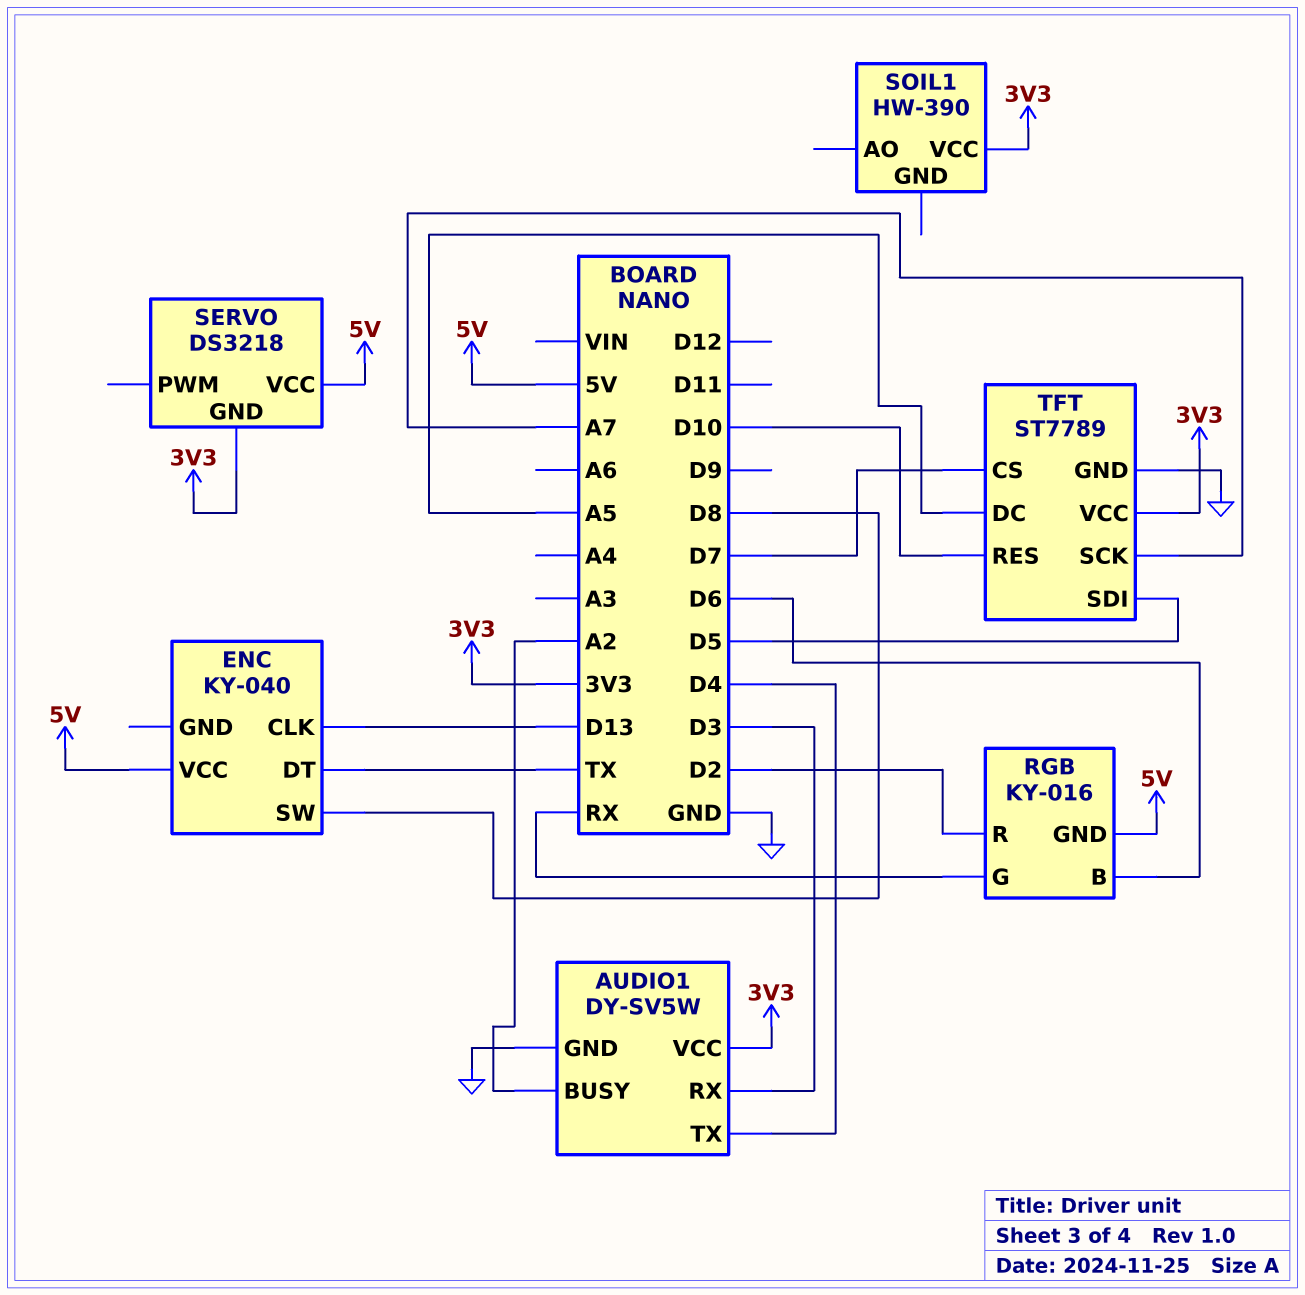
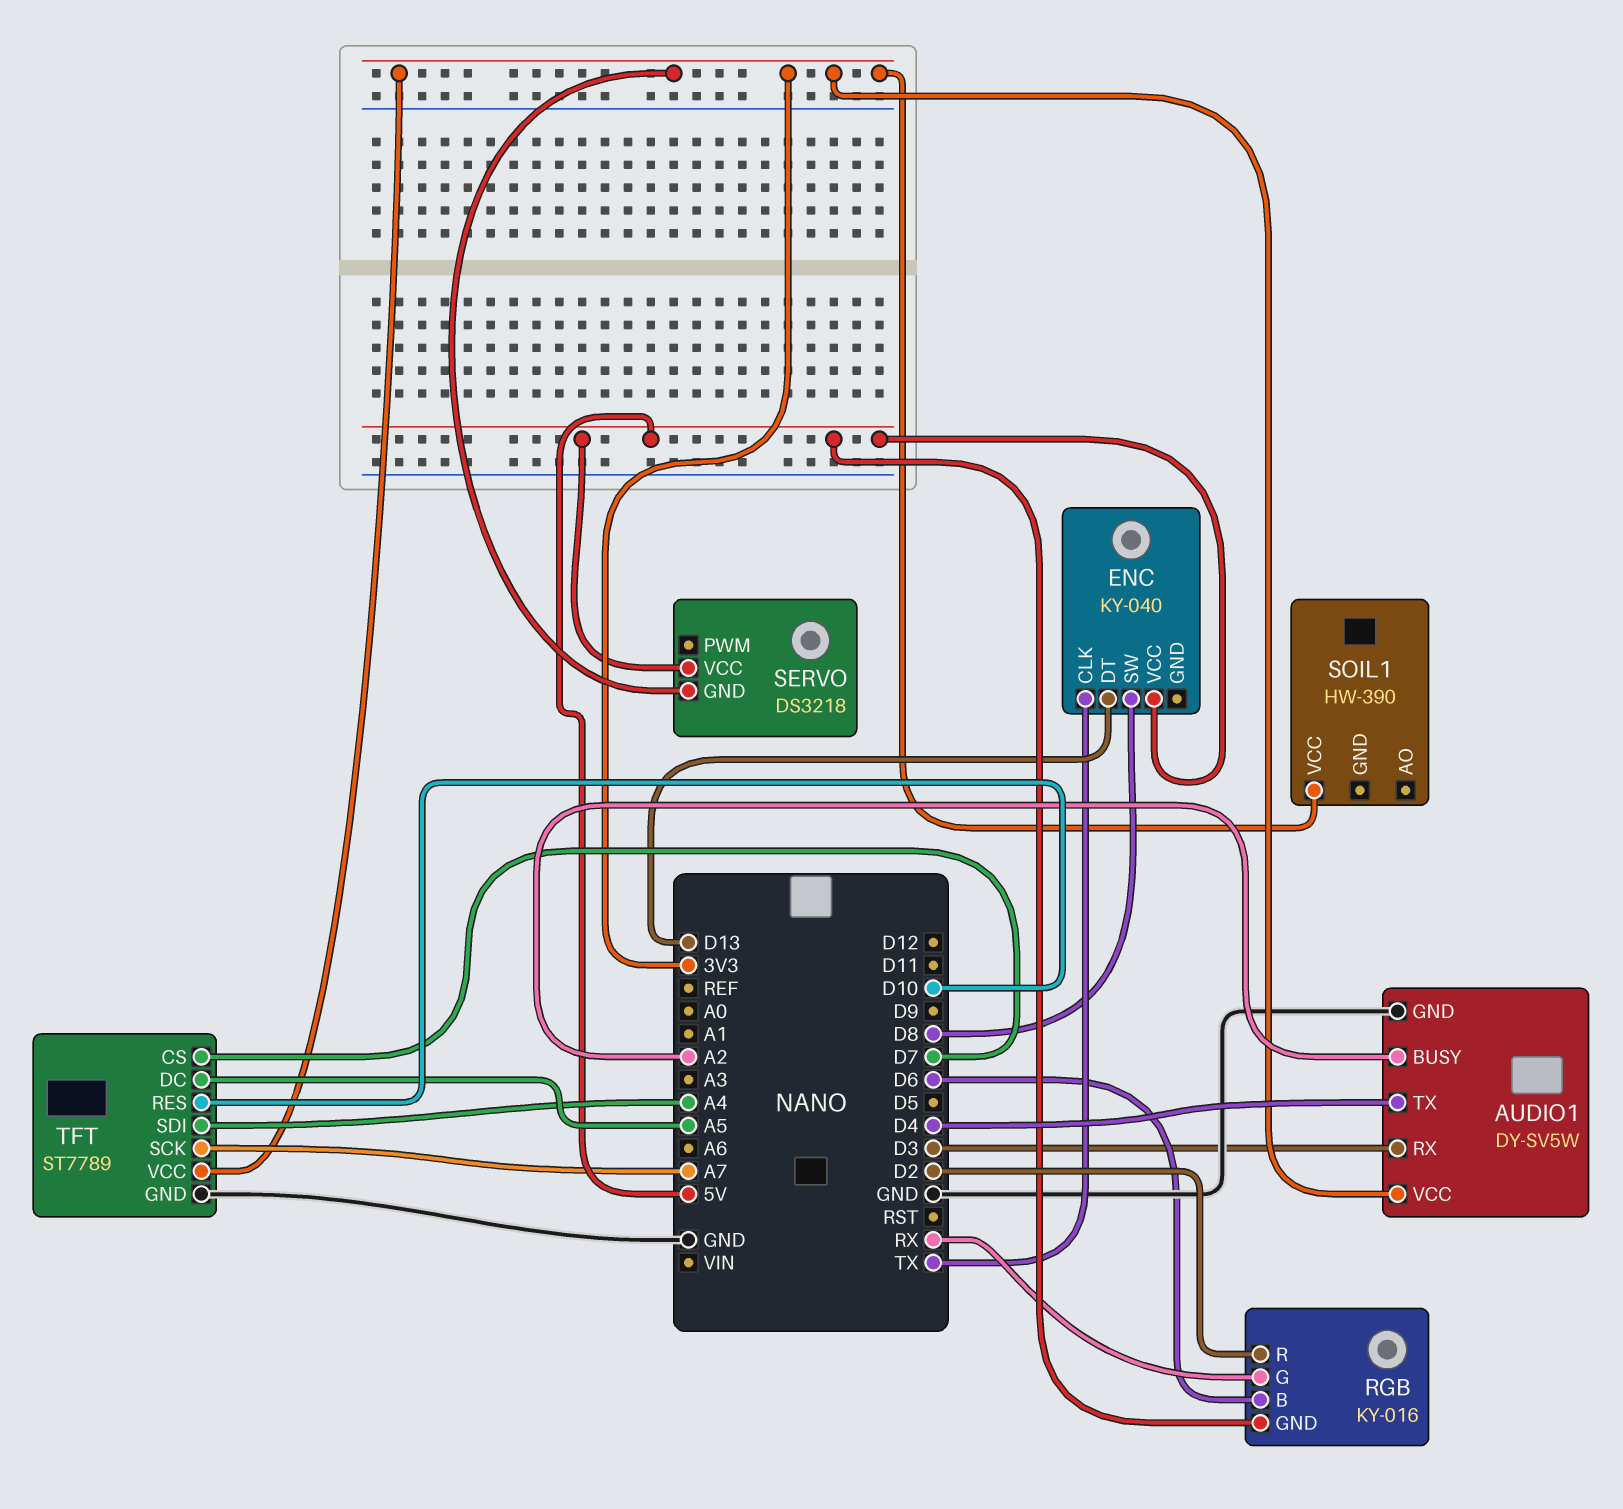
ENC pin CLK: D13 -> TX
ENC pin DT: TX -> D13
TFT pin SDI: D5 -> A4

